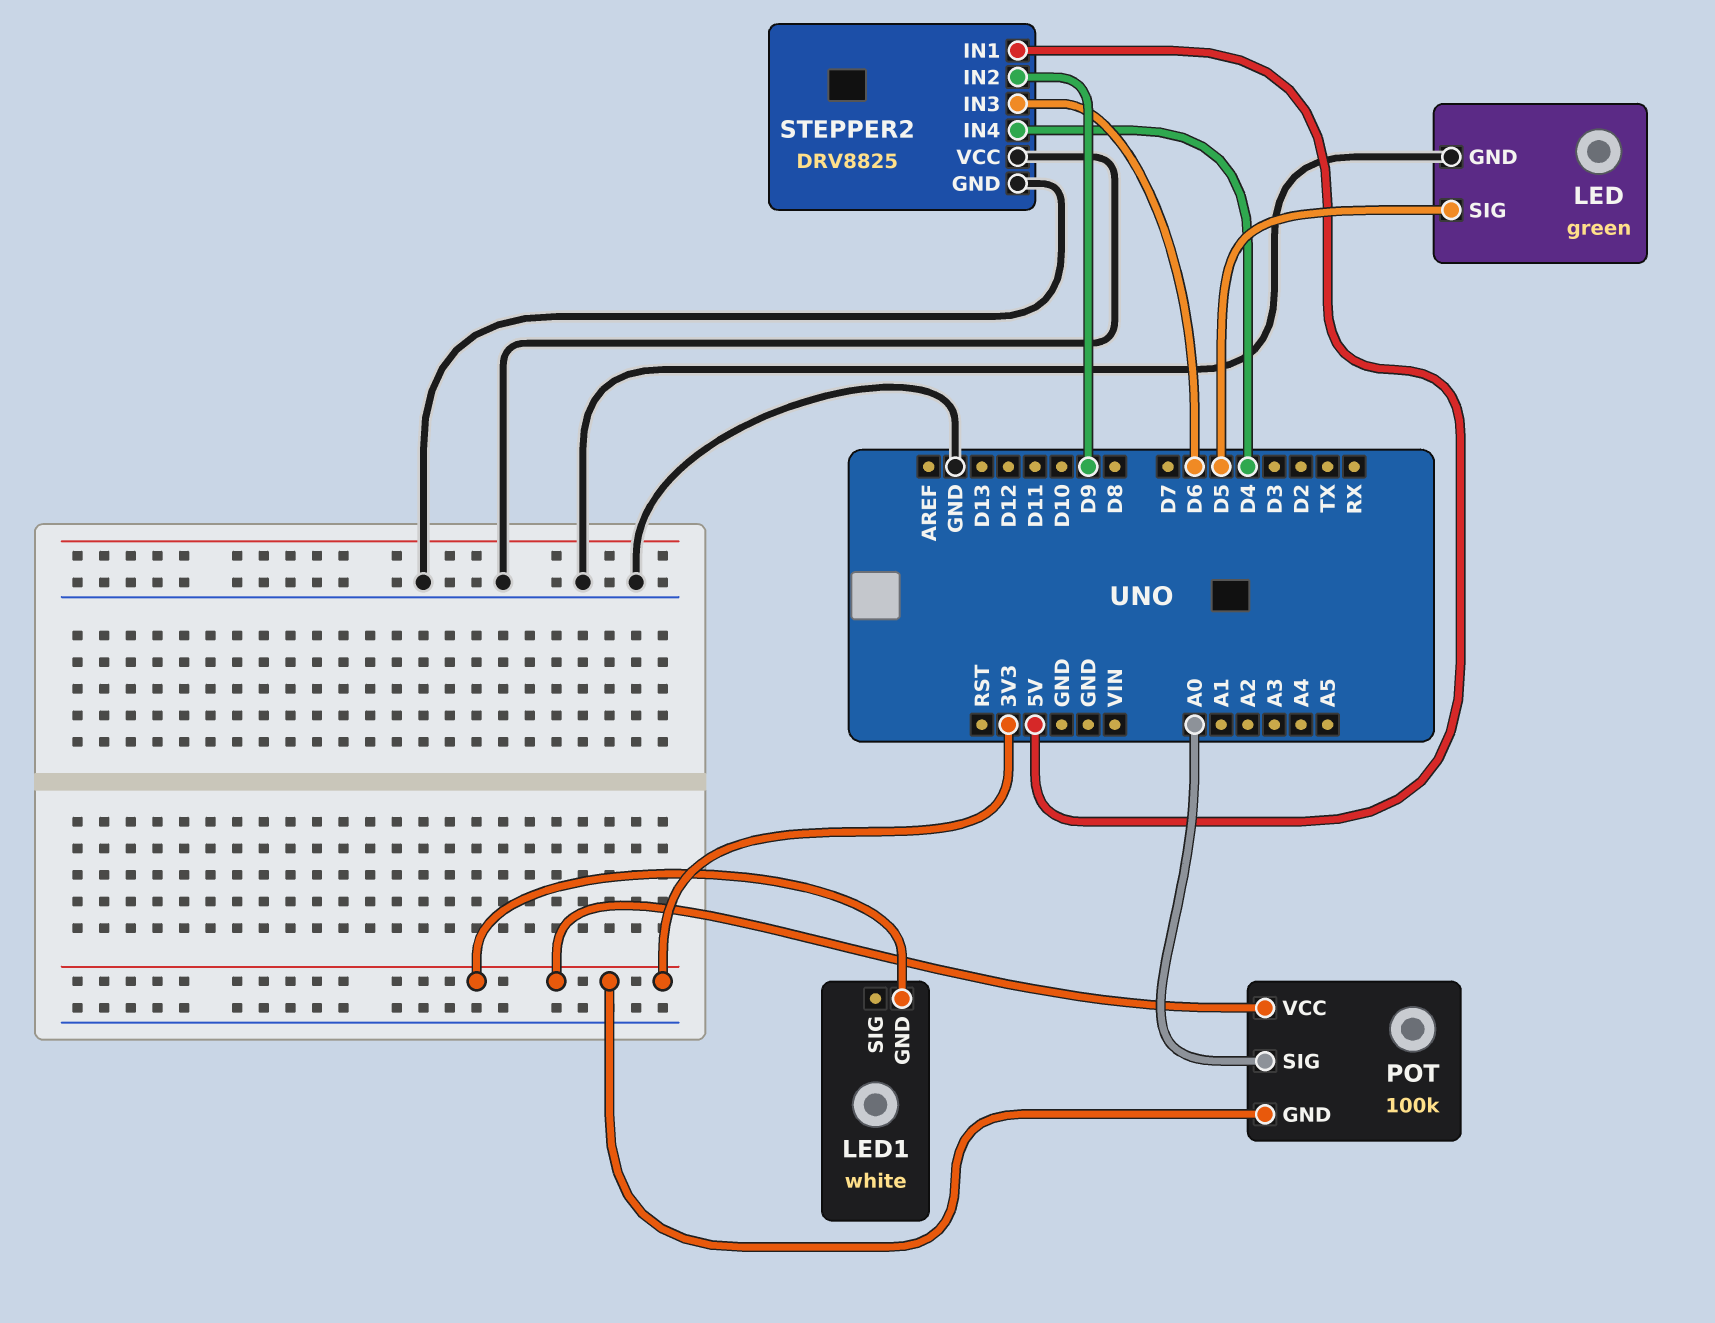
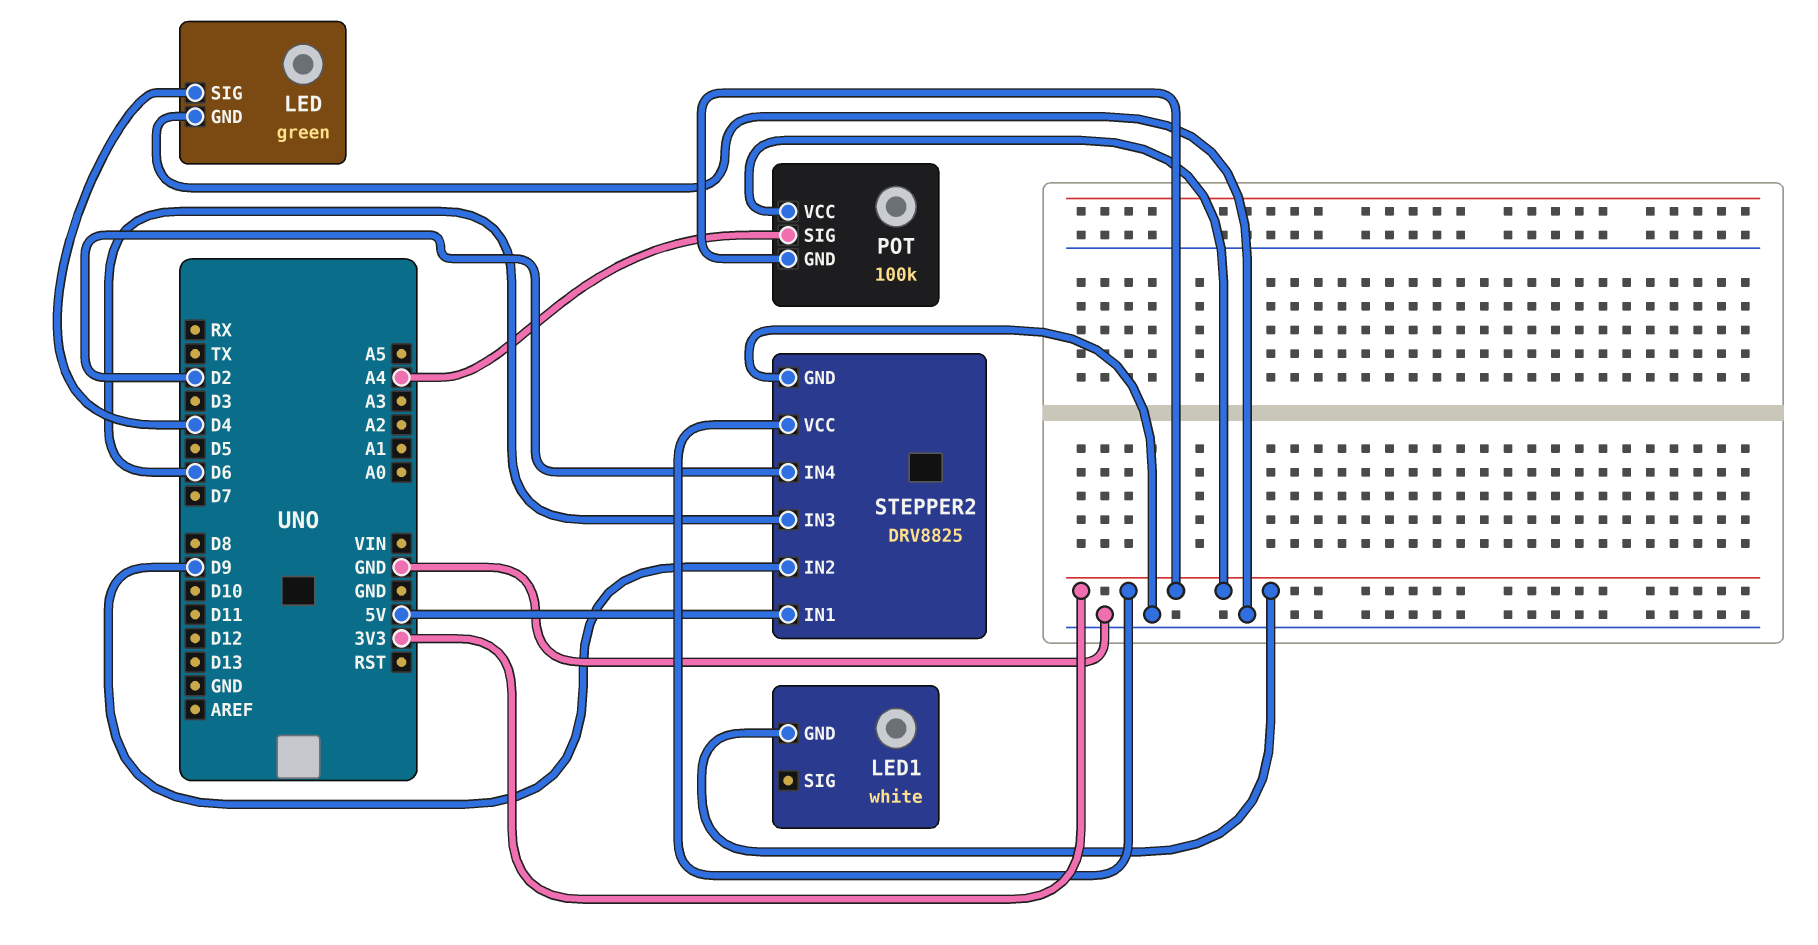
LED pin SIG: D5 -> D4
POT pin SIG: A0 -> A4
STEPPER2 pin IN4: D4 -> D2
STEPPER2 pin VCC: GND -> 3V3

